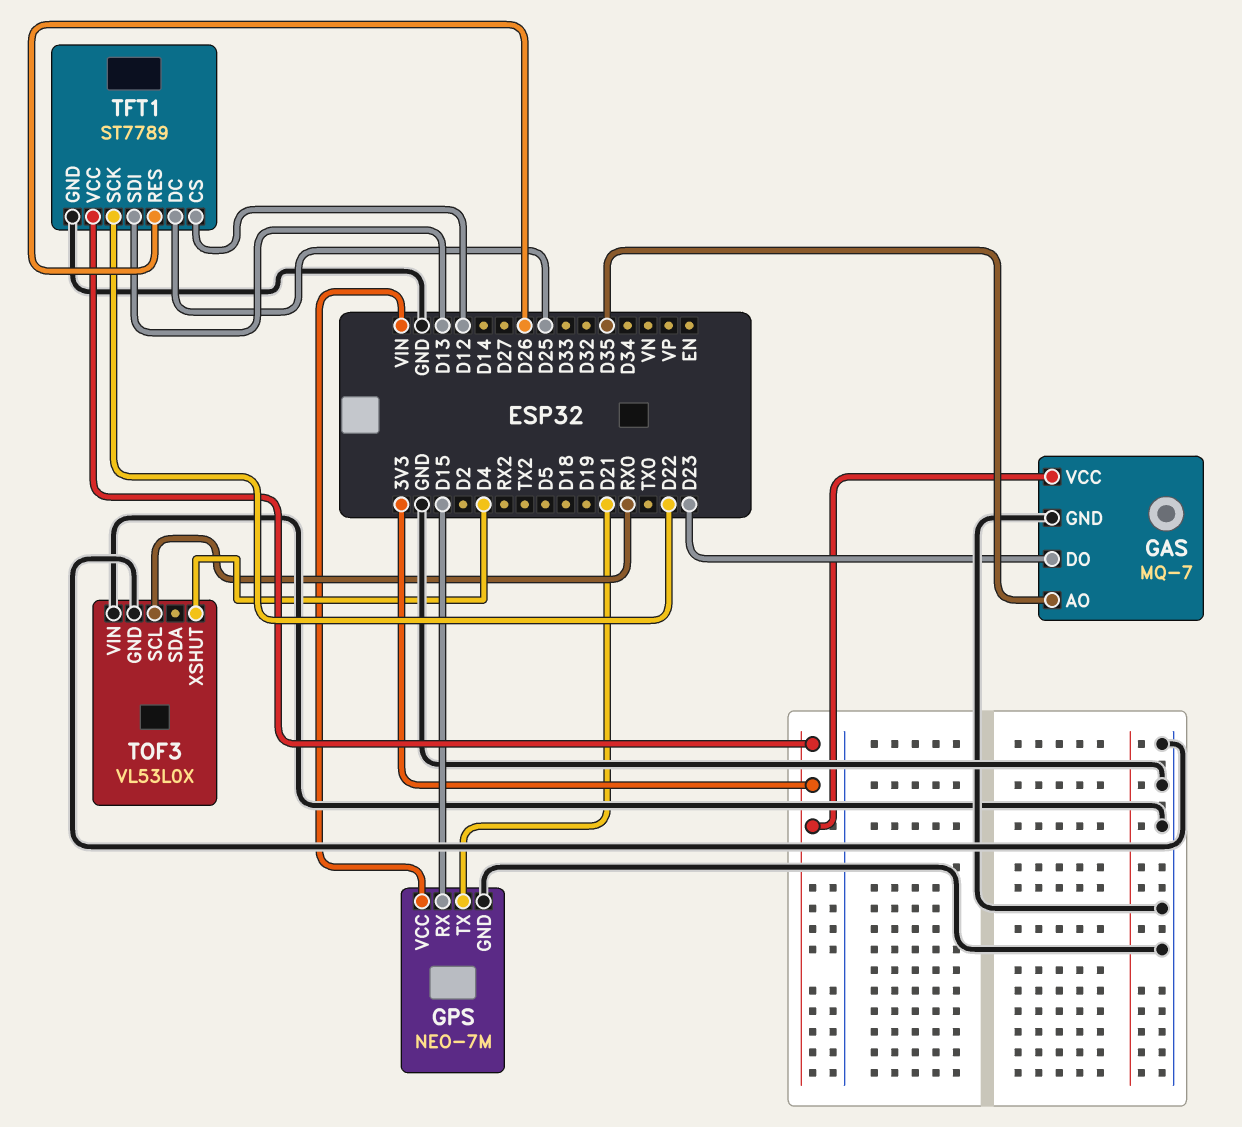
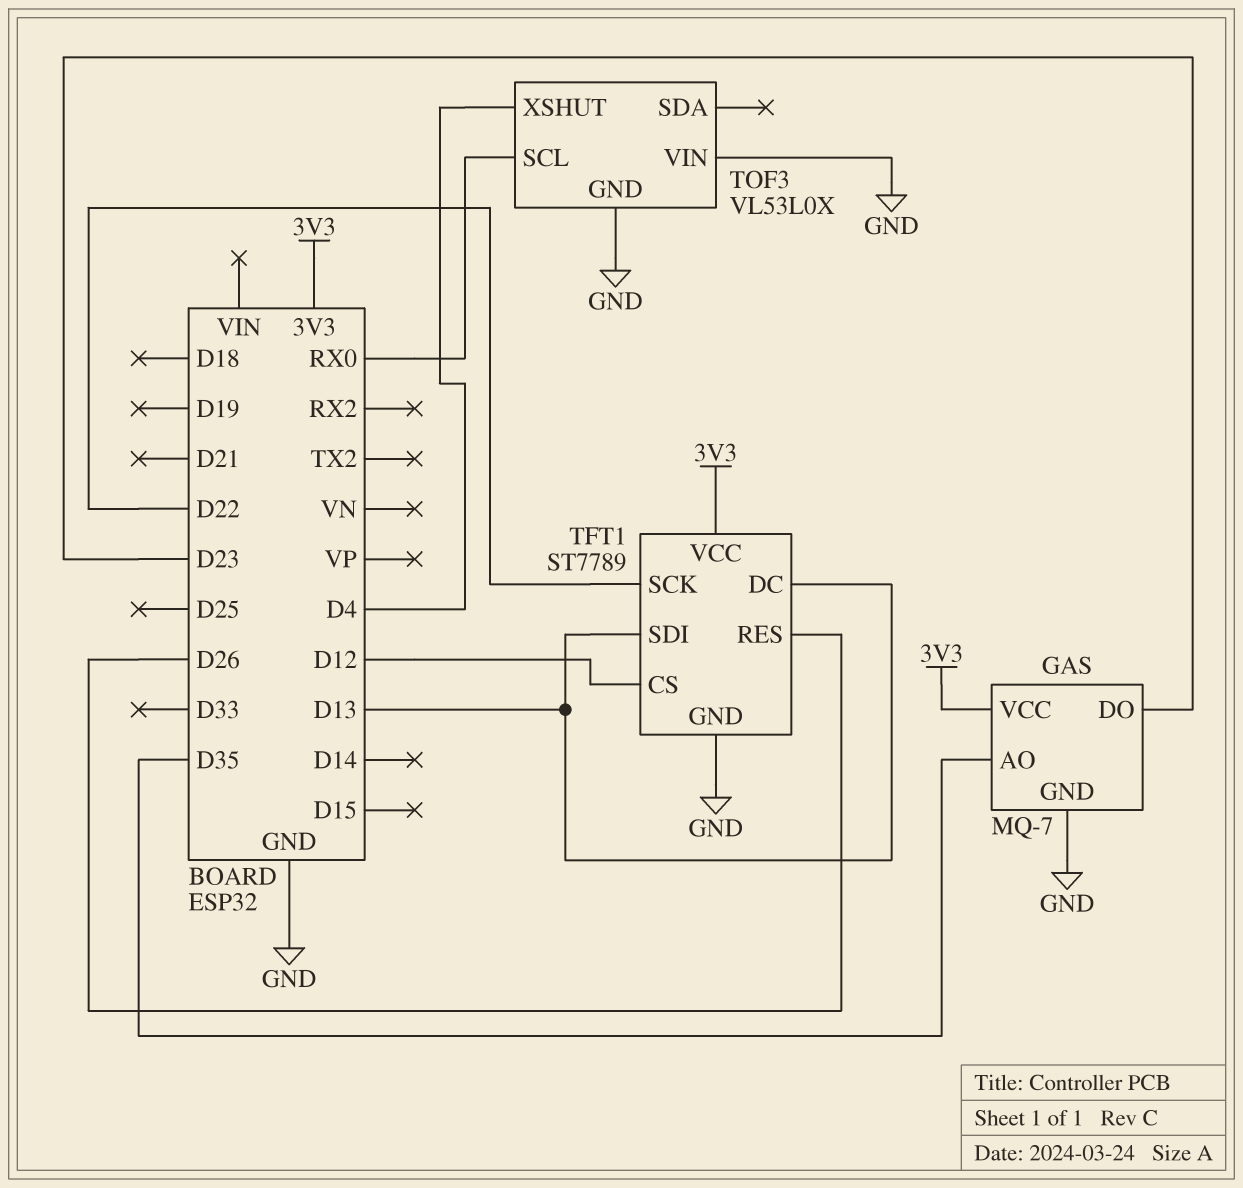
GPS: NEO-7M -> none
GPS pin GND: GND -> none
GPS pin RX: D15 -> none
GPS pin TX: D21 -> none
GPS pin VCC: VIN -> none
TFT1 pin DC: D25 -> D13

